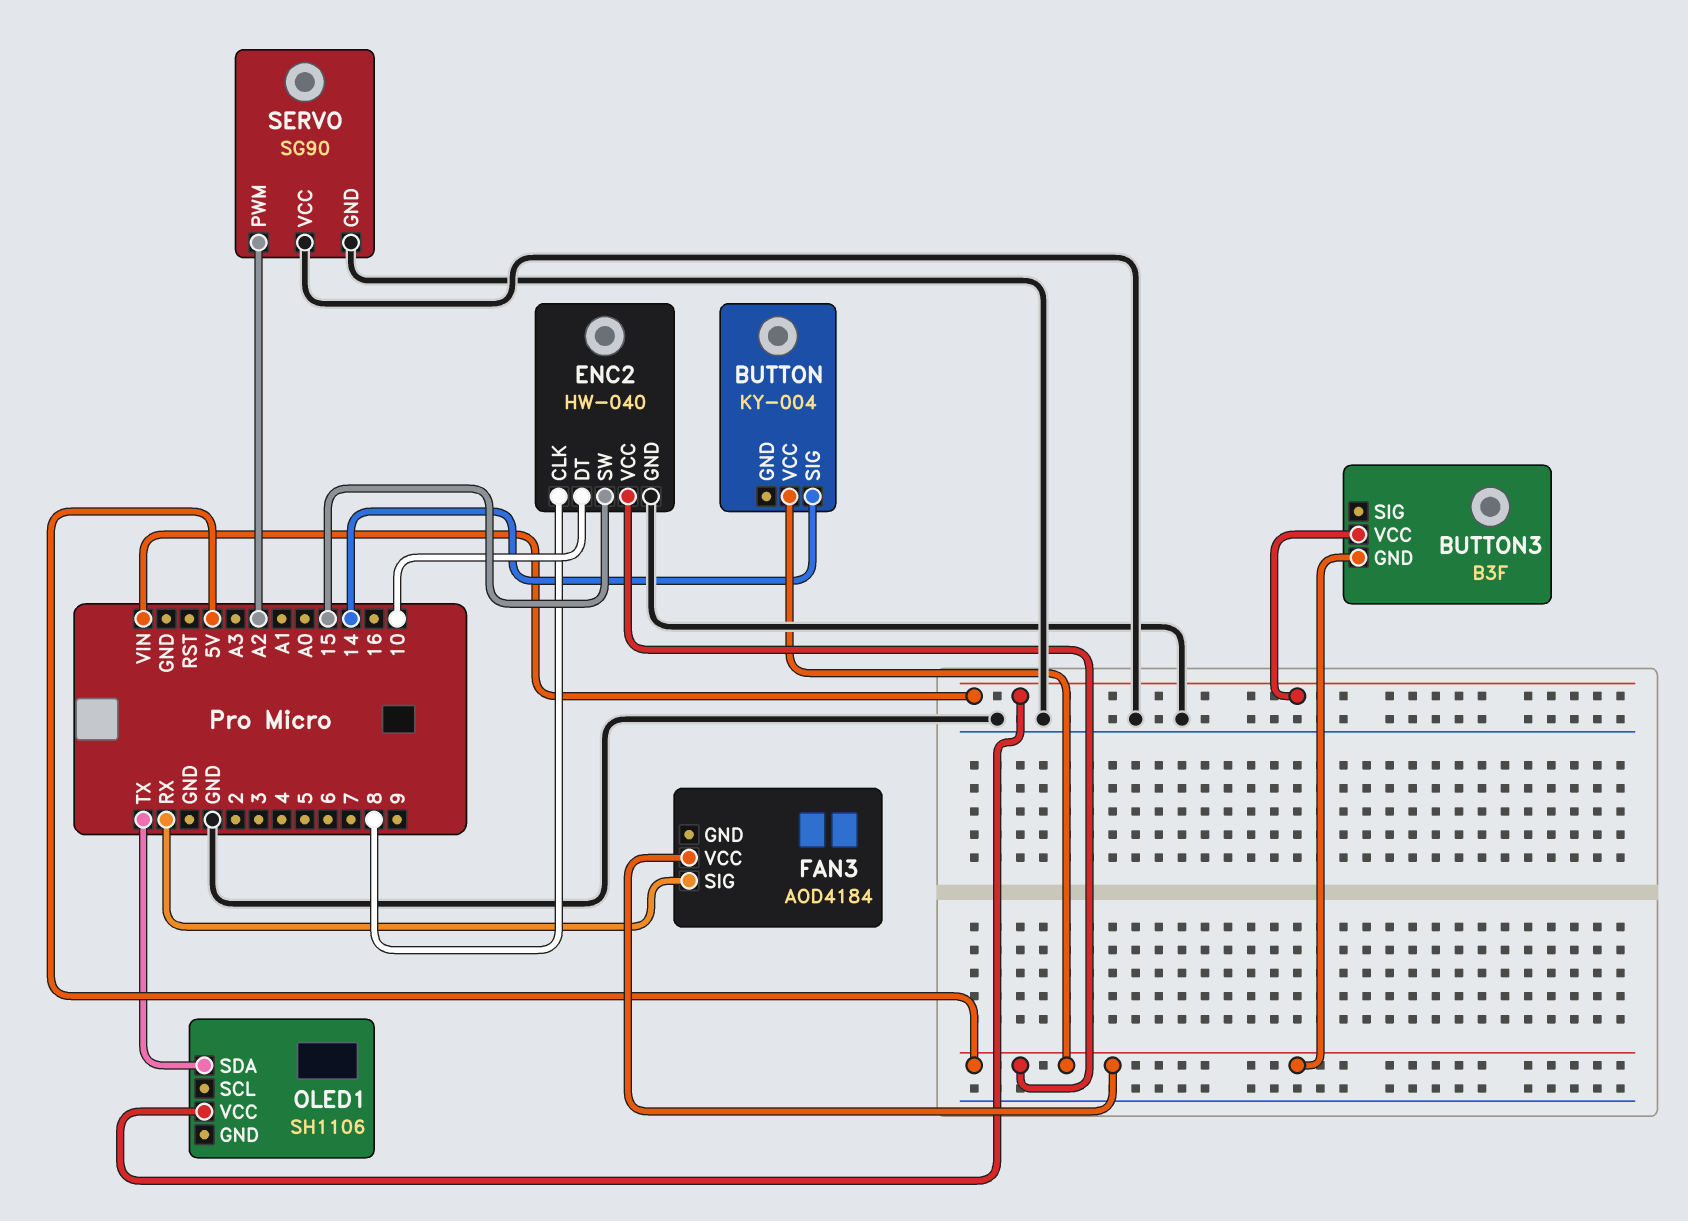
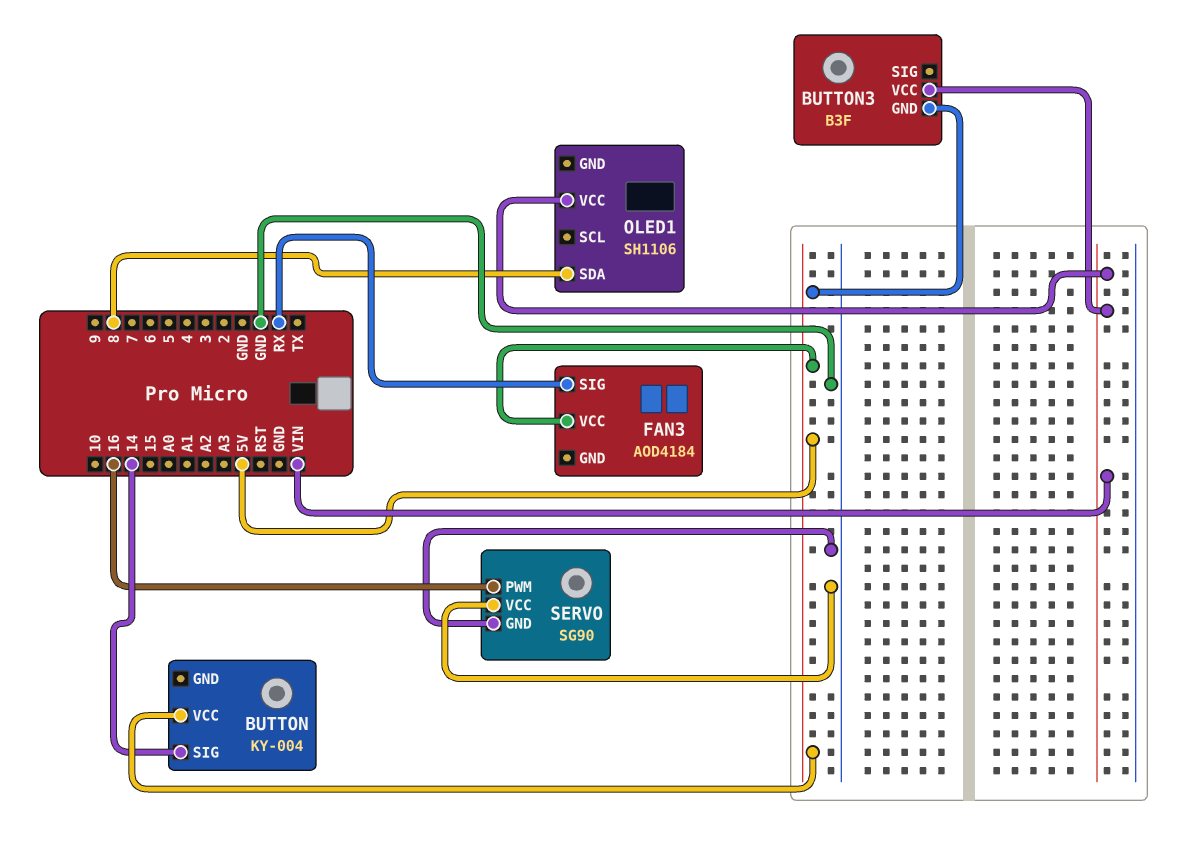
ENC2: HW-040 -> none
ENC2 pin CLK: 8 -> none
ENC2 pin DT: 10 -> none
ENC2 pin GND: GND -> none
ENC2 pin SW: 15 -> none
ENC2 pin VCC: 5V -> none
OLED1 pin SDA: TX -> 8
SERVO pin PWM: A2 -> 16

